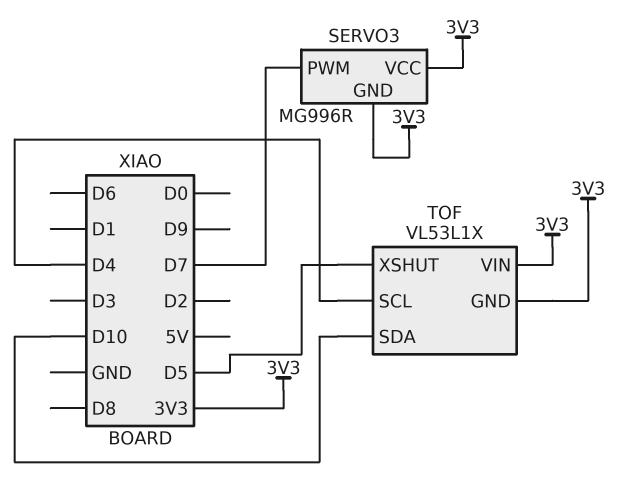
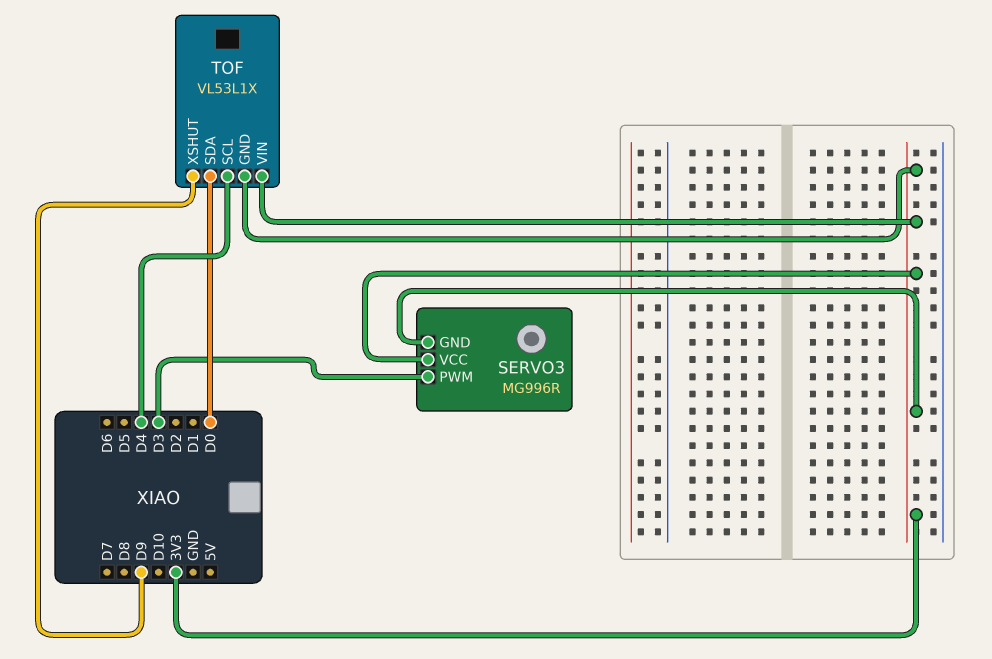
SERVO3 pin PWM: D7 -> D3
TOF pin SDA: D10 -> D0
TOF pin XSHUT: D5 -> D9

